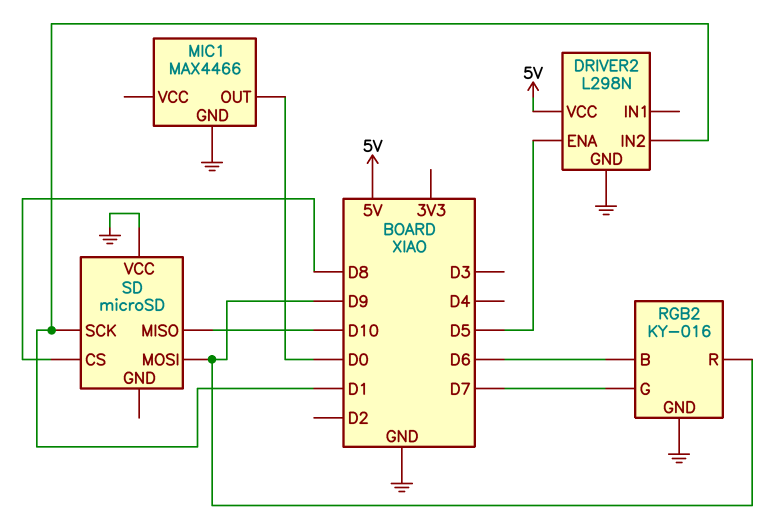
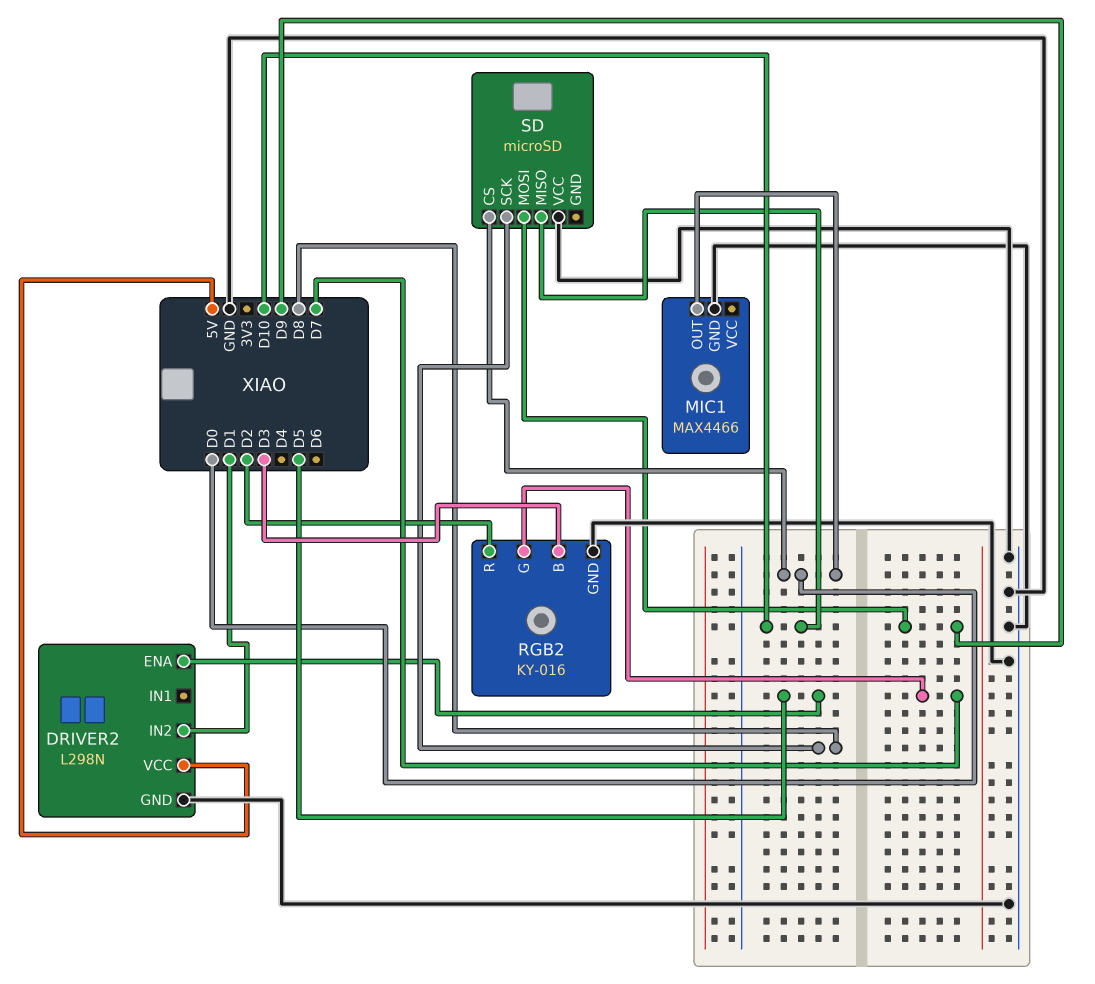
RGB2 pin B: D6 -> D3
RGB2 pin R: D9 -> D2
SD pin CS: D8 -> D0
SD pin SCK: D1 -> D8

